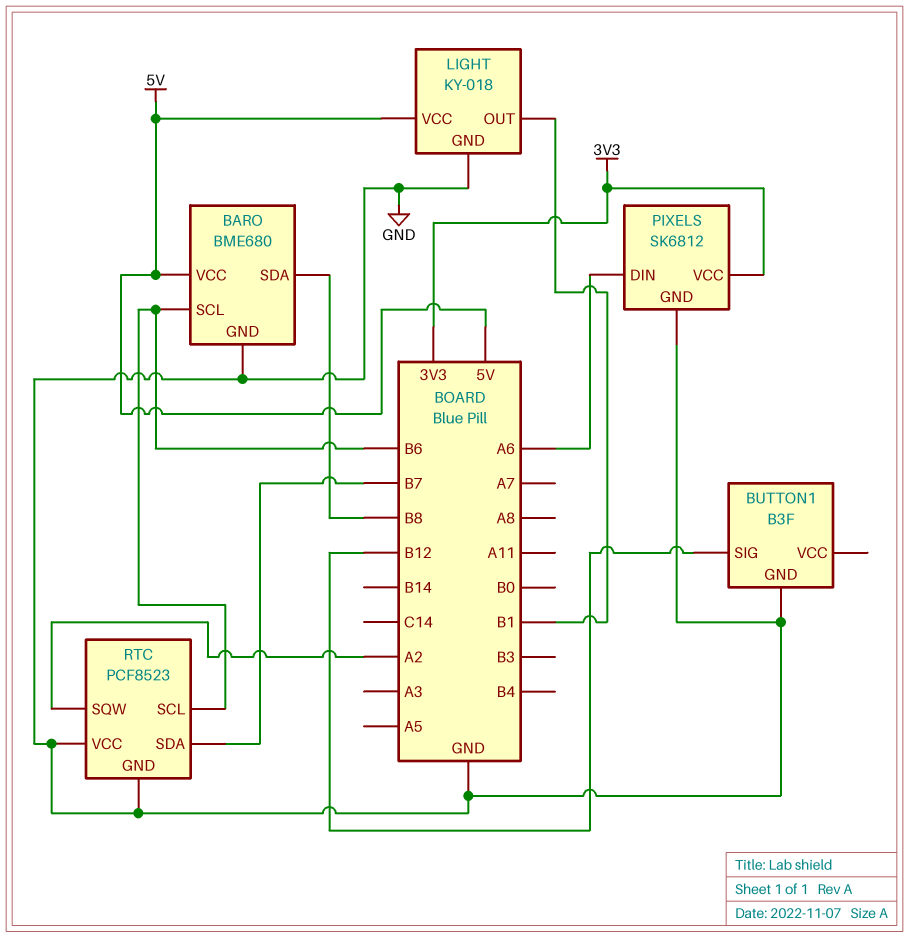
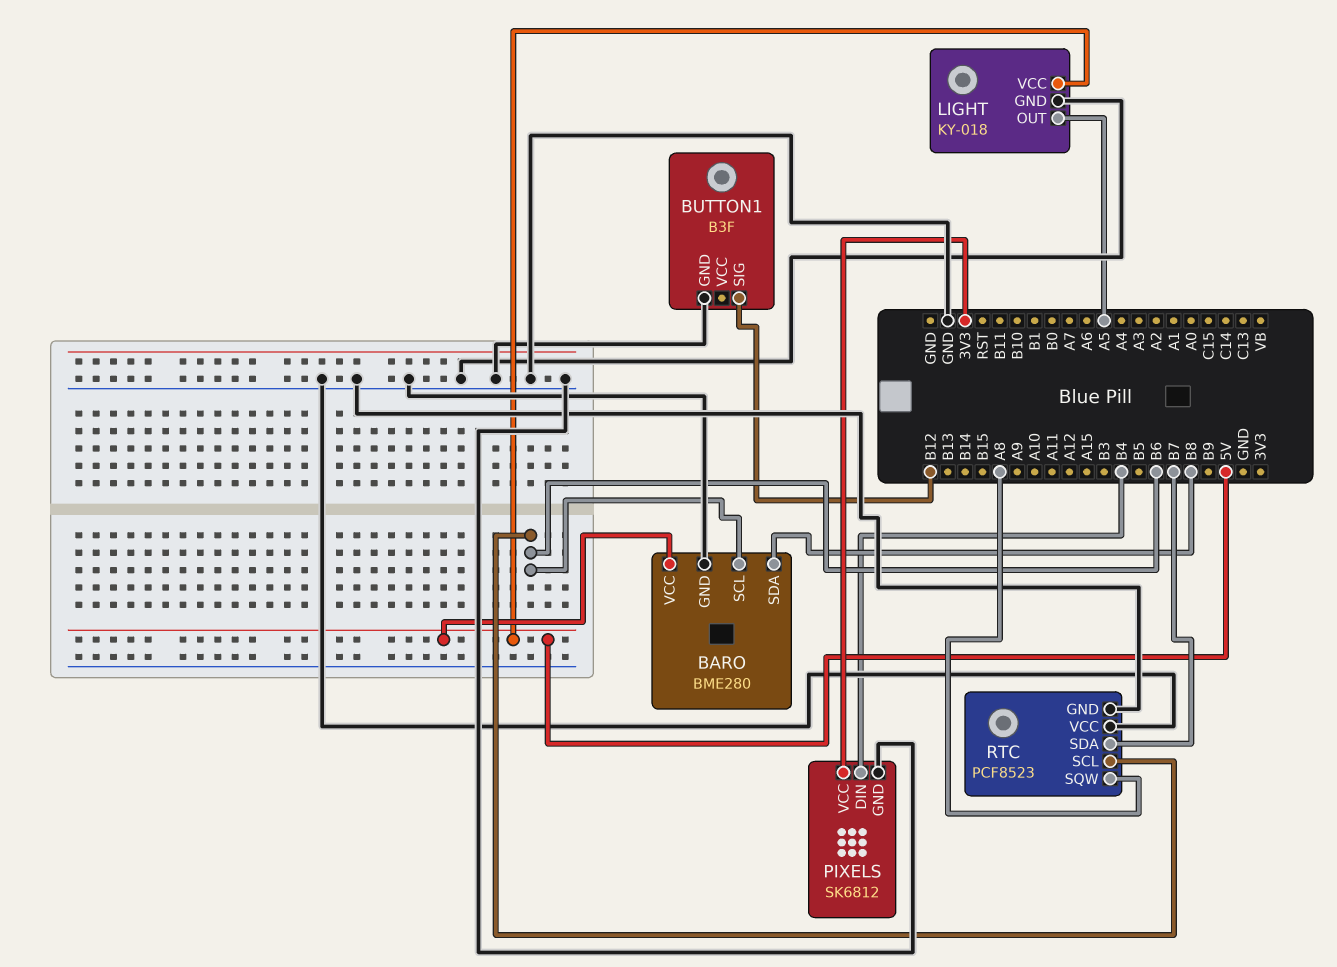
BARO: BME680 -> BME280
LIGHT pin OUT: B1 -> A5
PIXELS pin DIN: A6 -> B4
RTC pin SQW: A2 -> A8

